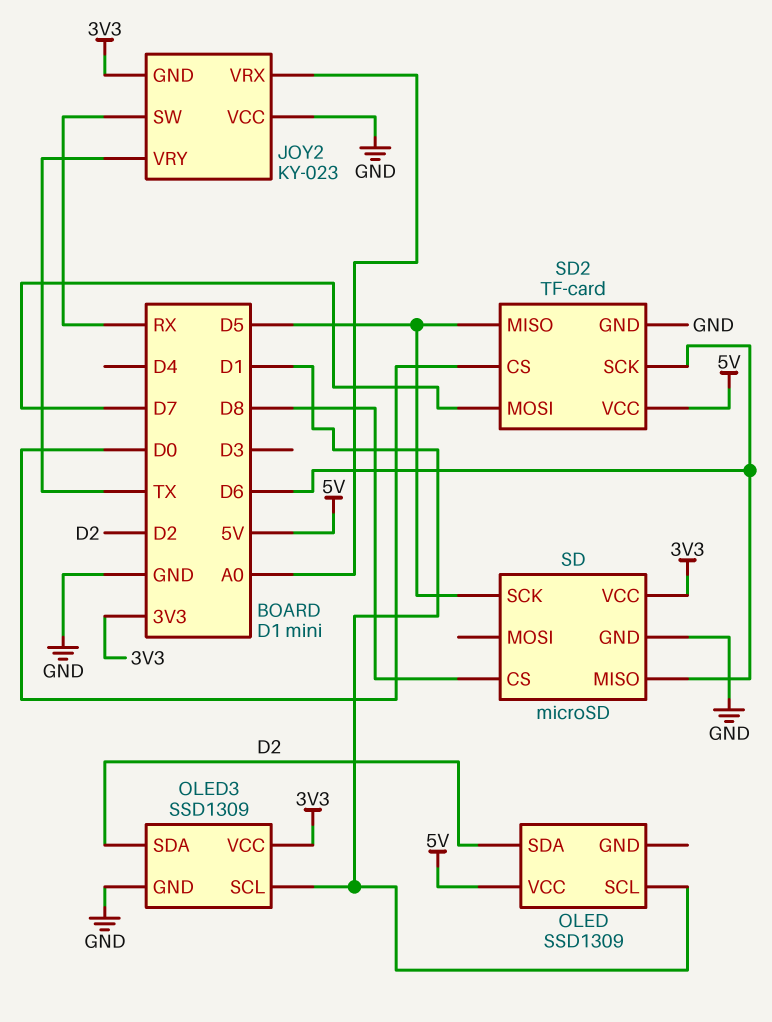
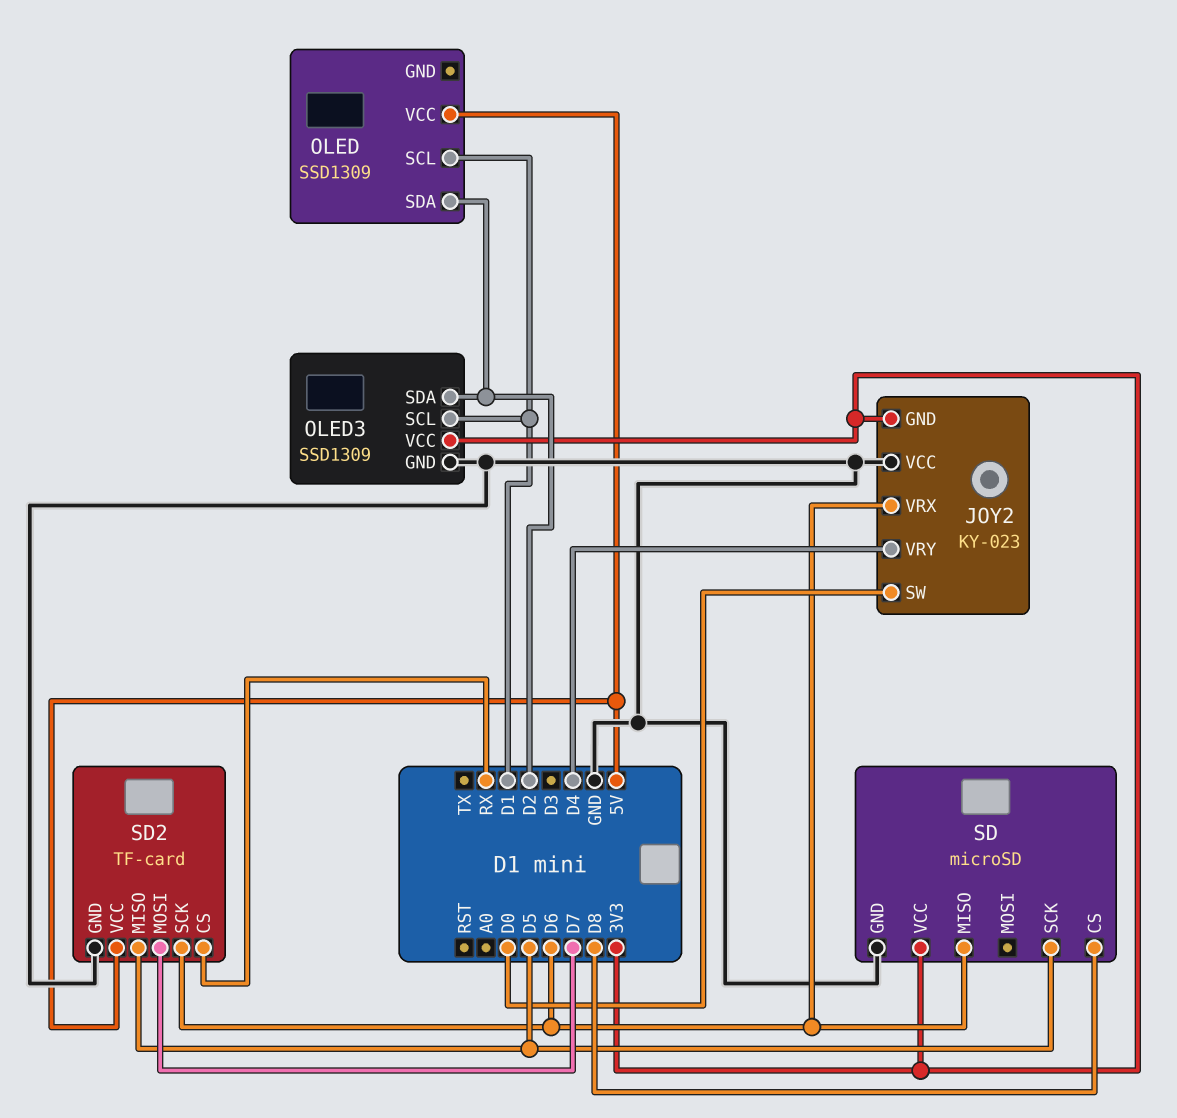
JOY2 pin SW: RX -> D0
JOY2 pin VRX: A0 -> D6
JOY2 pin VRY: TX -> D4
SD2 pin CS: D0 -> RX

